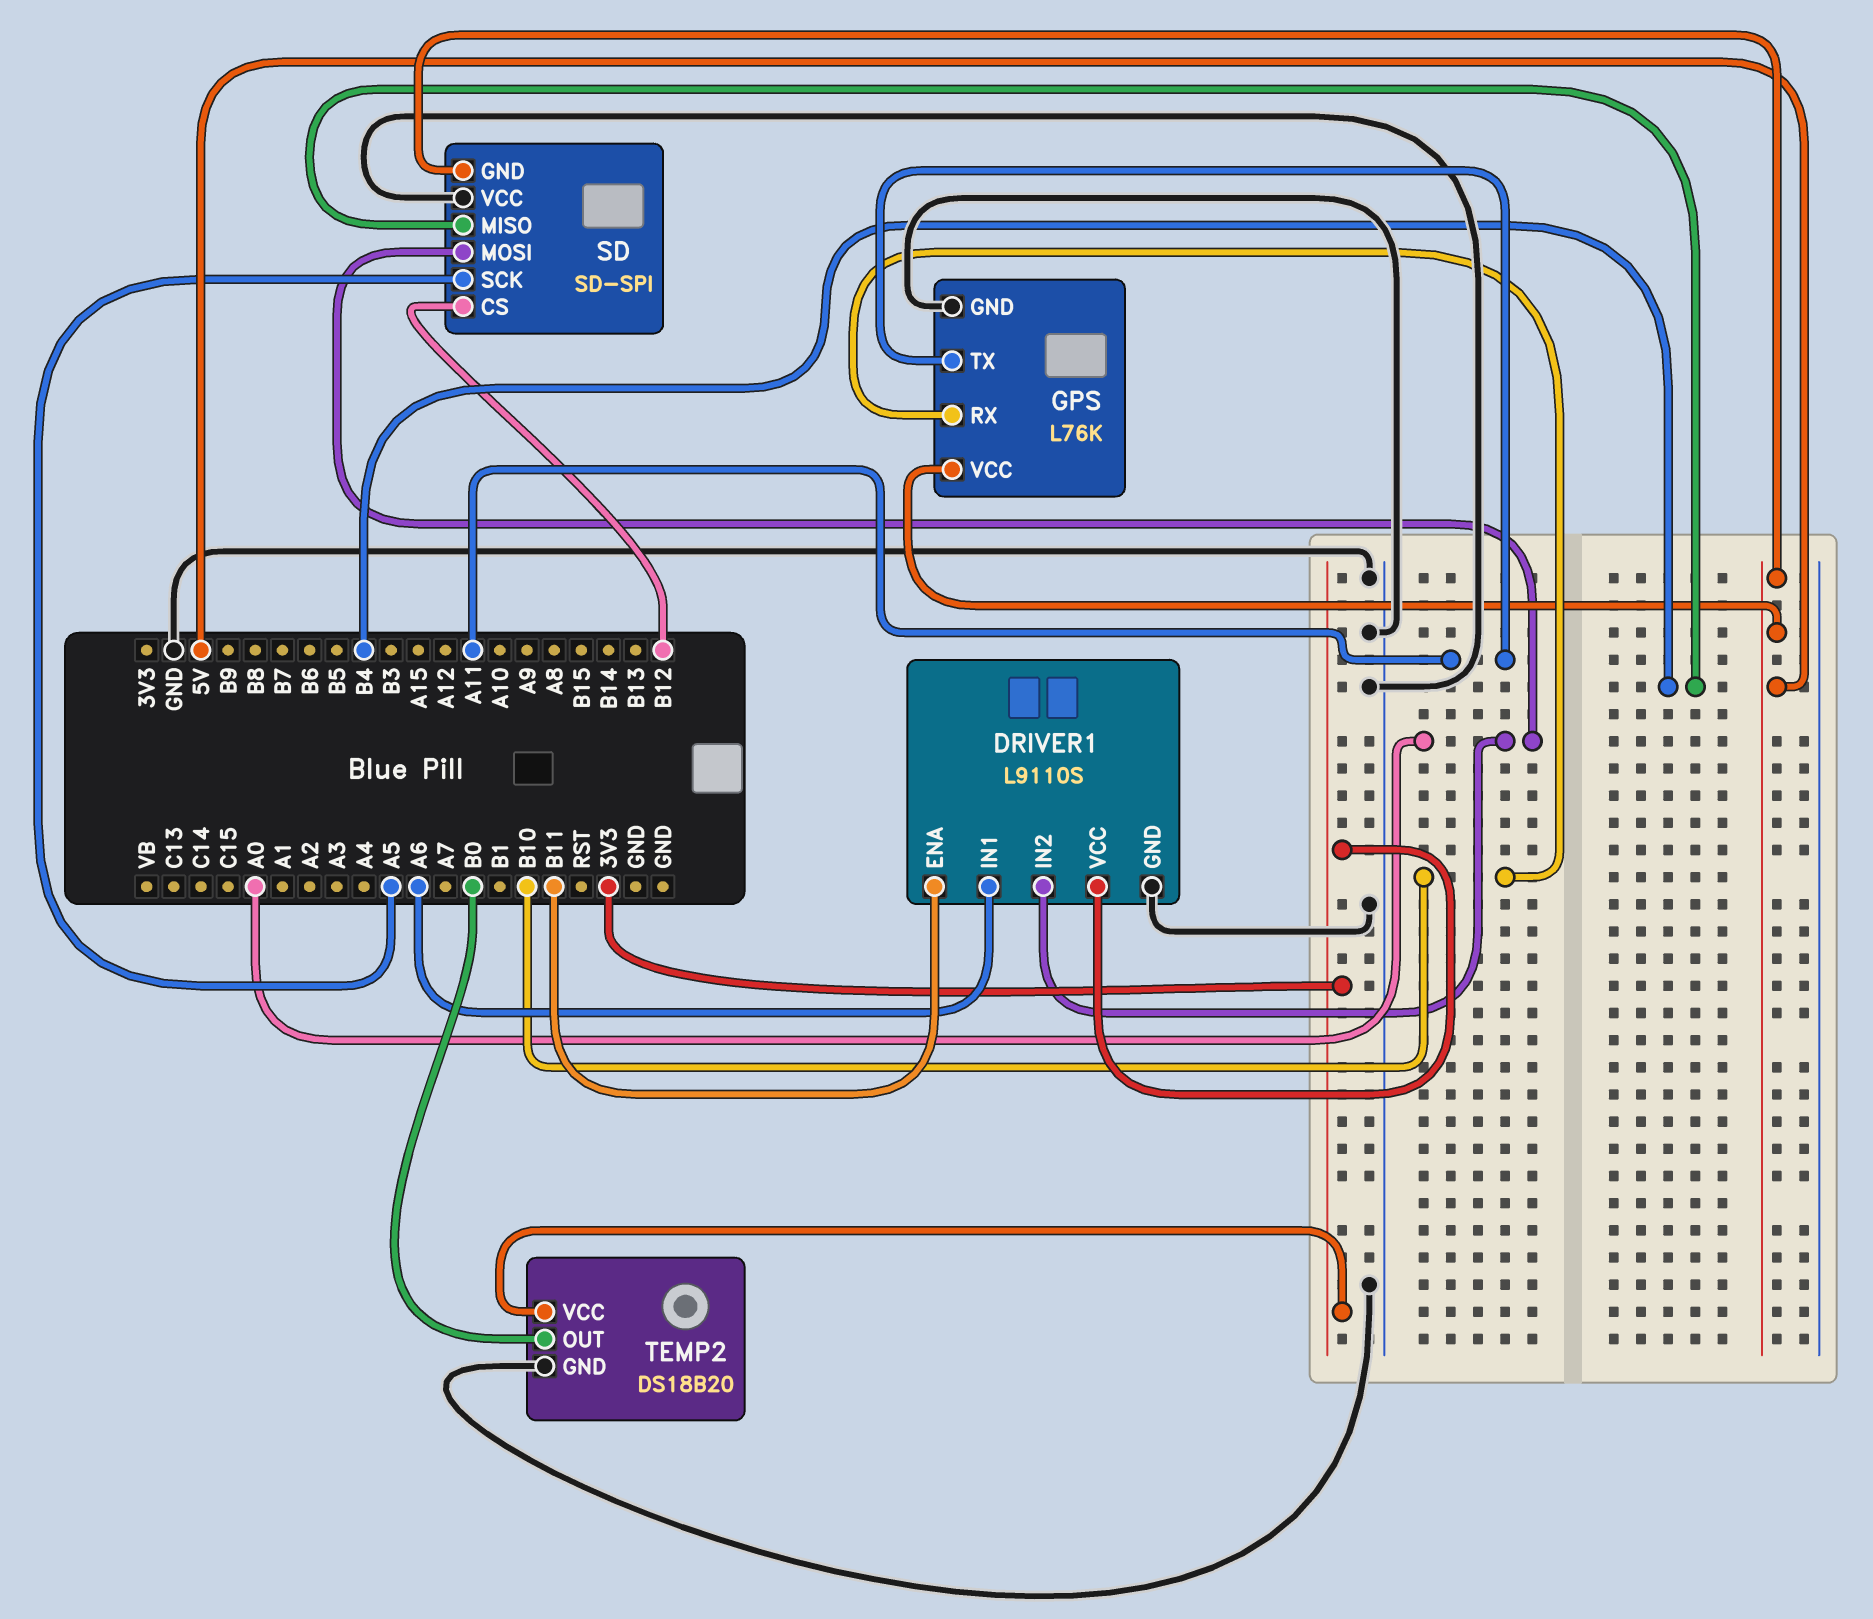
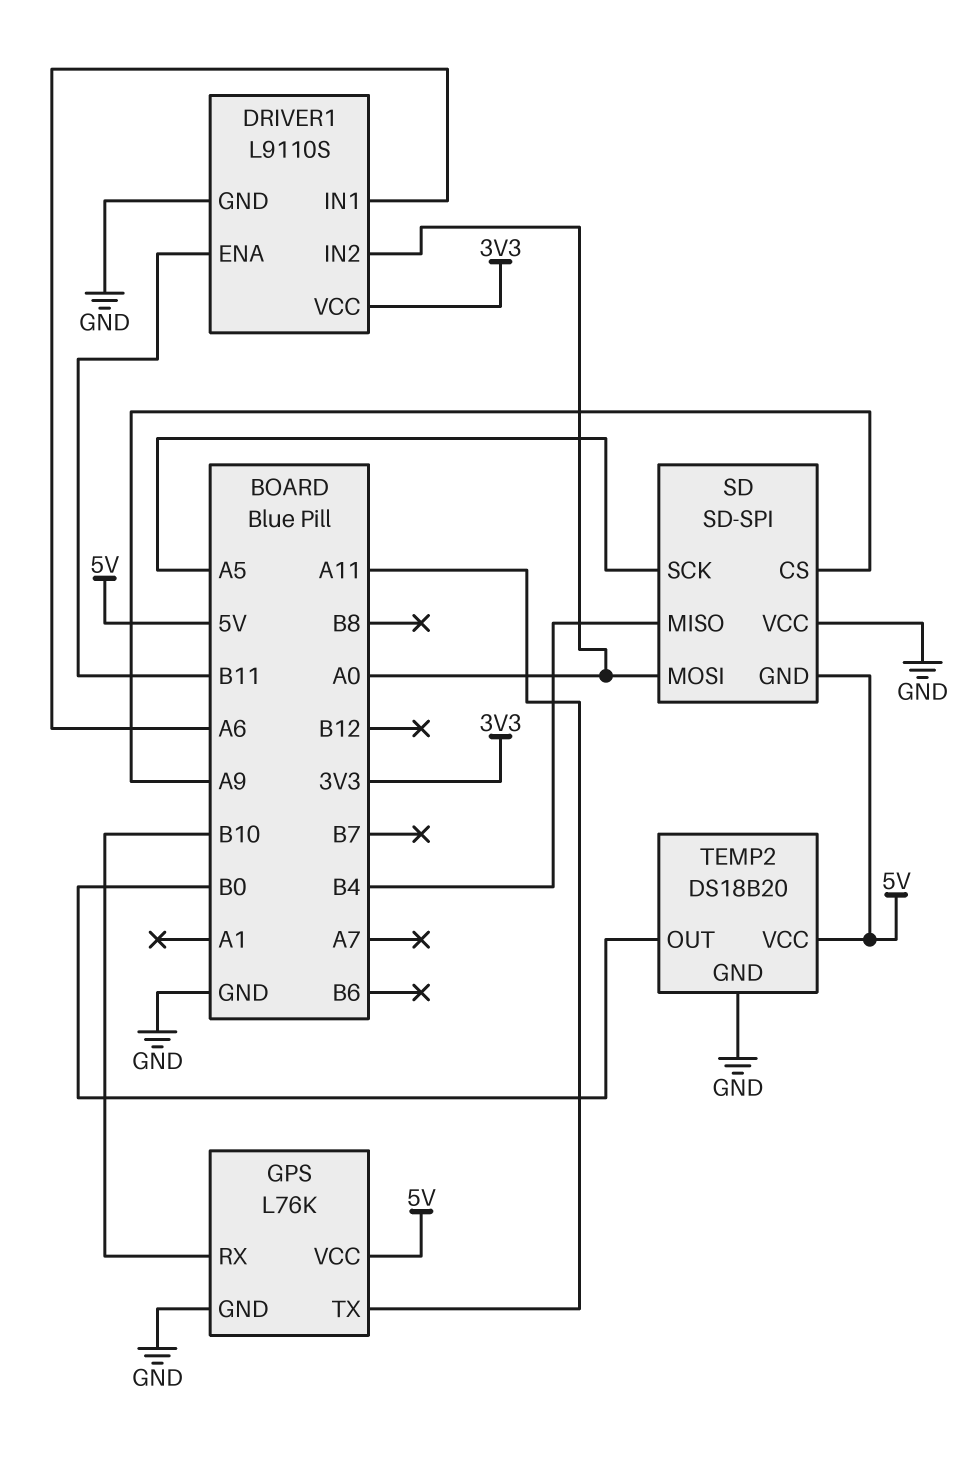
SD pin CS: B12 -> A9
TEMP2 pin VCC: 3V3 -> 5V

